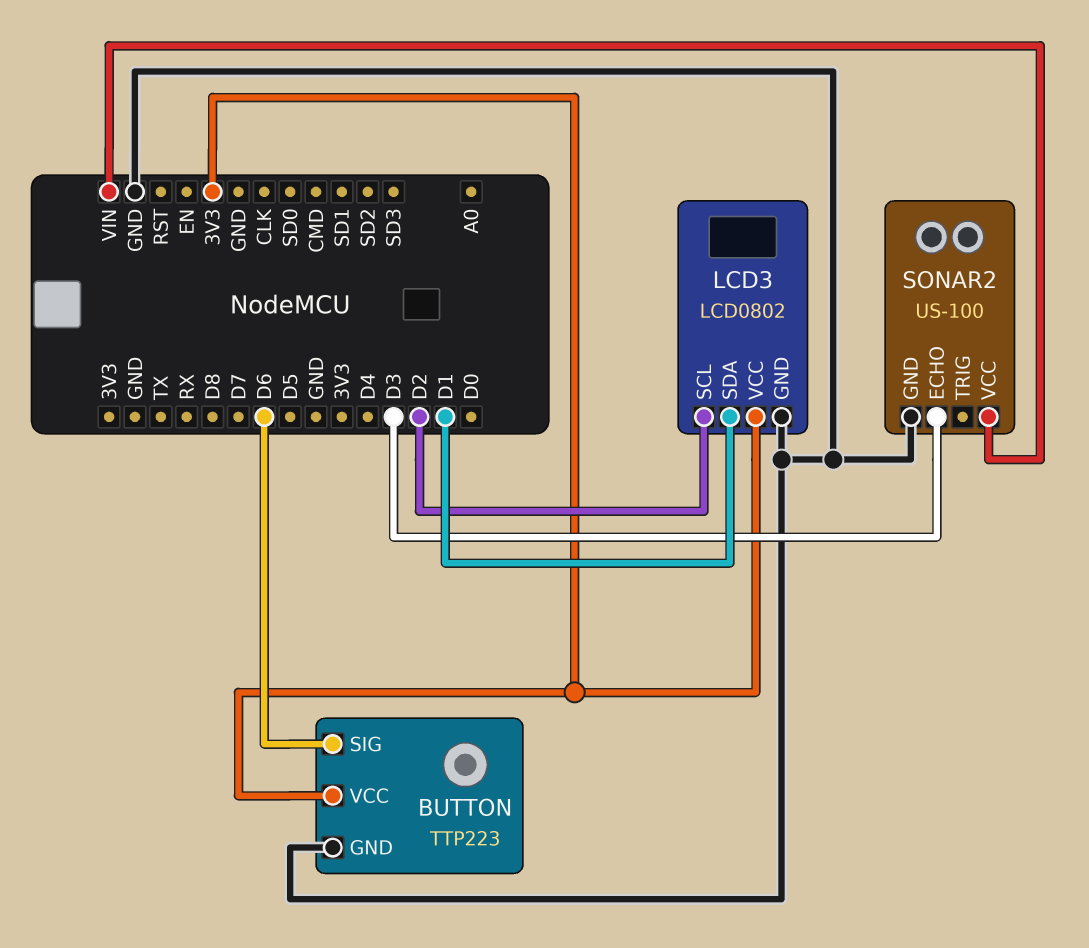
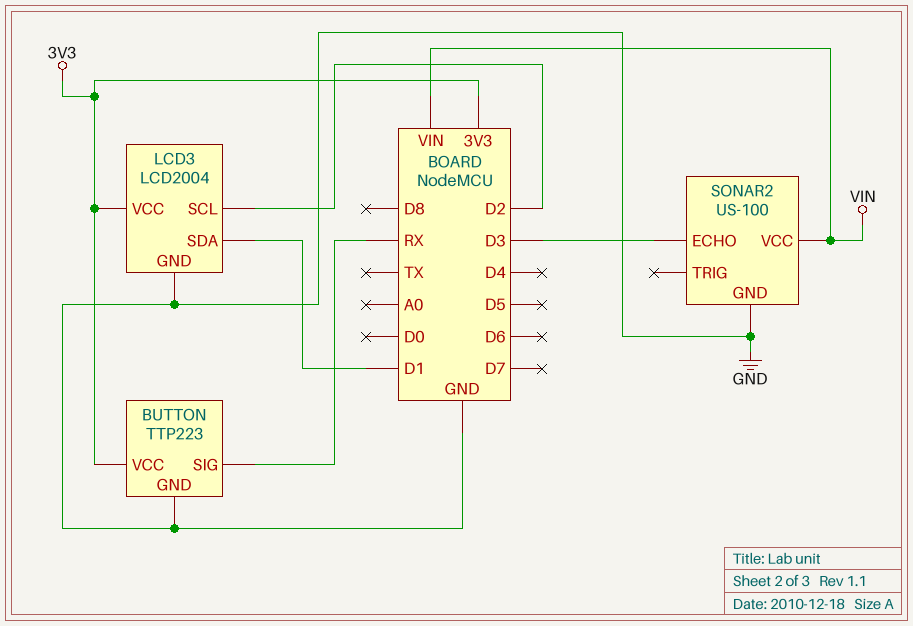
BUTTON pin SIG: D6 -> RX
LCD3: LCD0802 -> LCD2004

